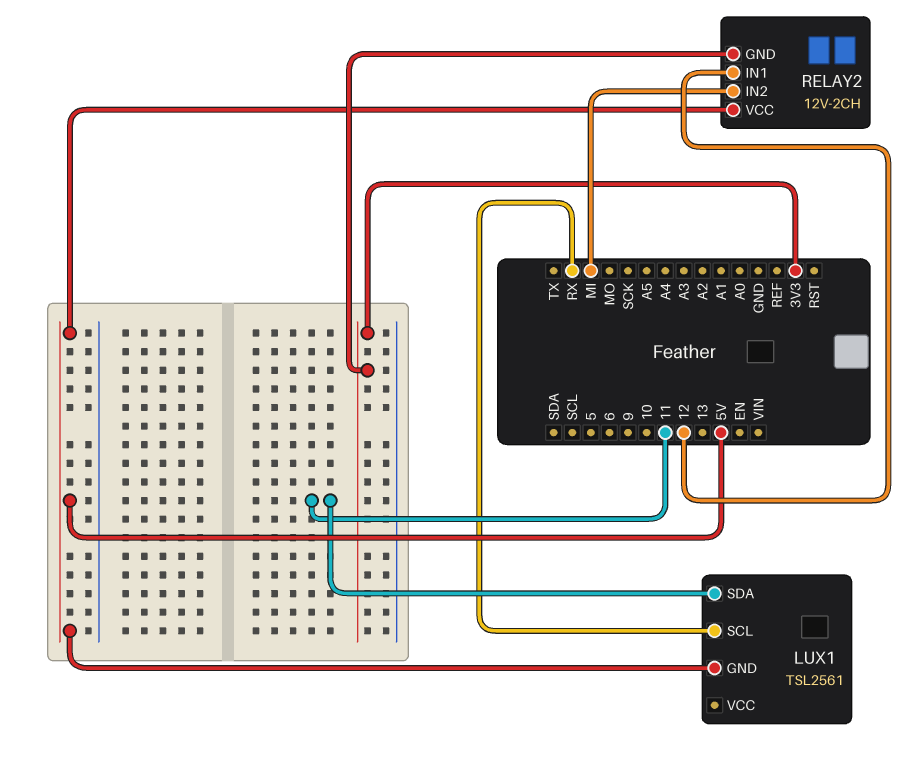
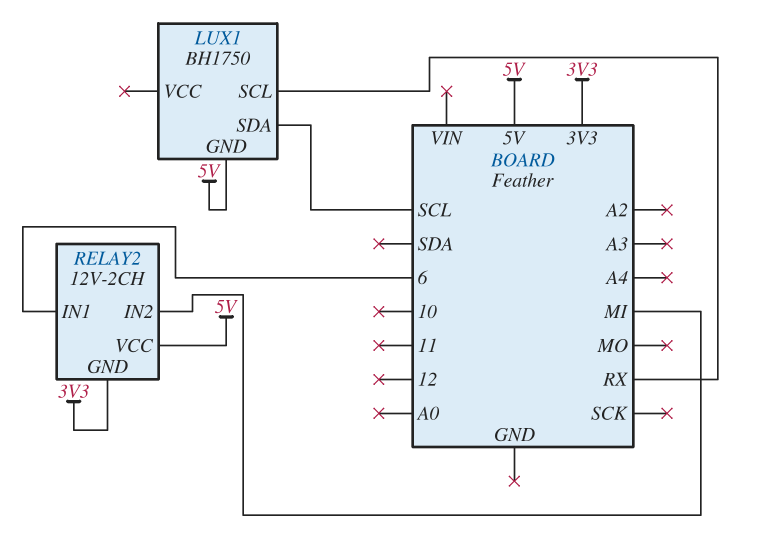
LUX1: TSL2561 -> BH1750
LUX1 pin SDA: 11 -> SCL
RELAY2 pin IN1: 12 -> 6

